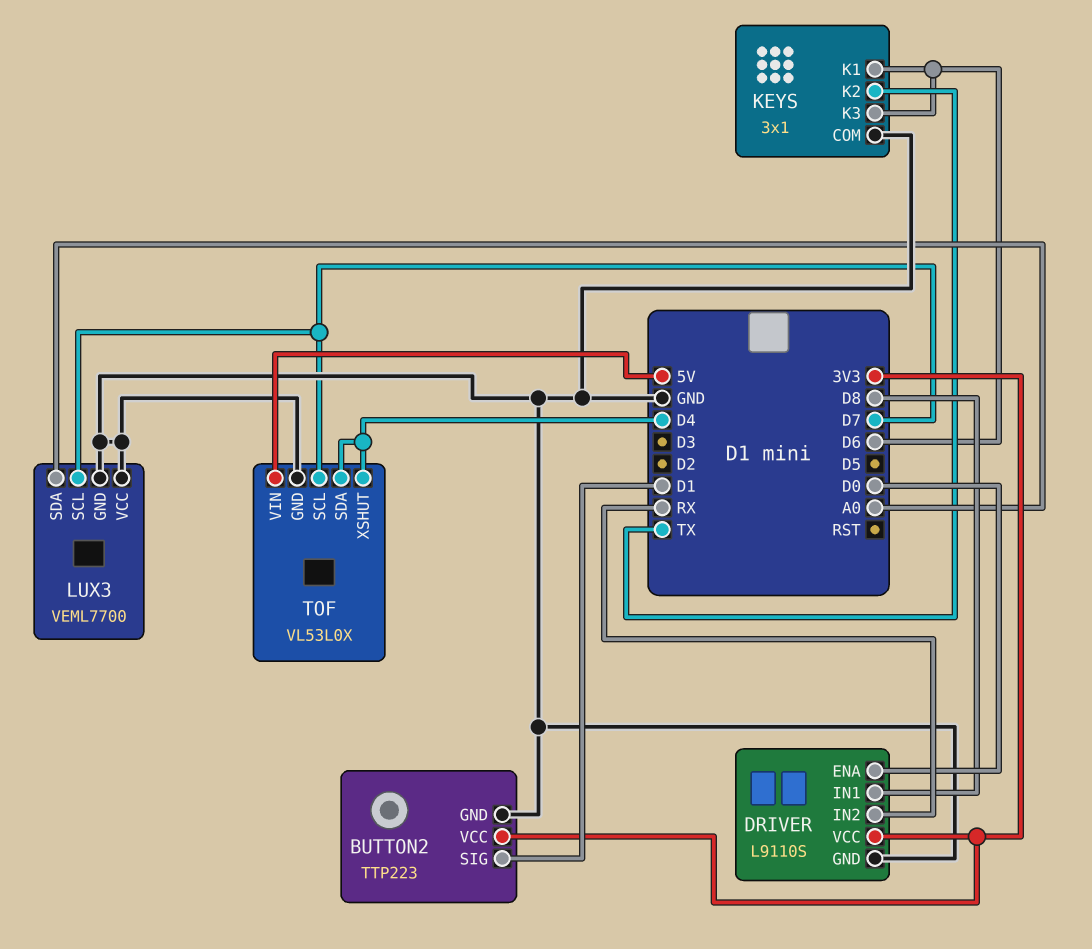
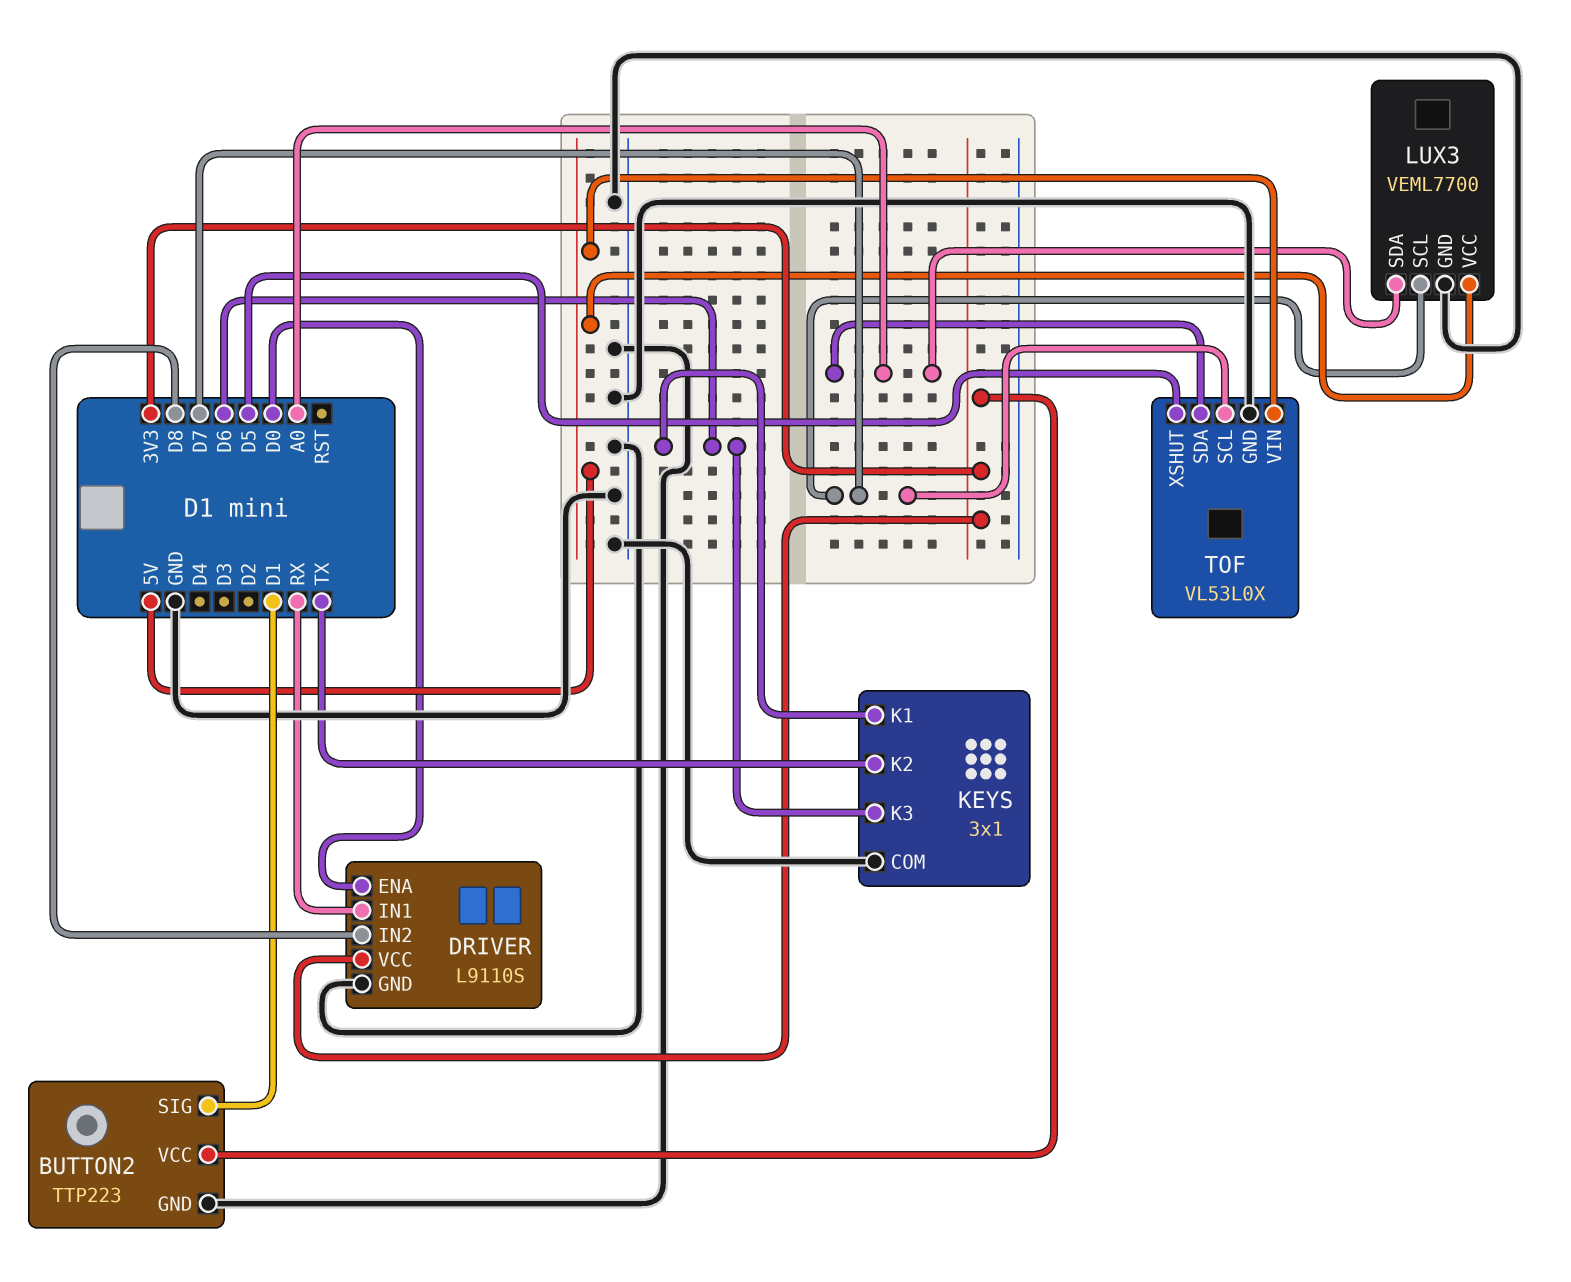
DRIVER pin IN1: D8 -> RX
DRIVER pin IN2: RX -> D8
LUX3 pin VCC: GND -> 5V
TOF pin SDA: D4 -> A0
TOF pin XSHUT: D4 -> D5

